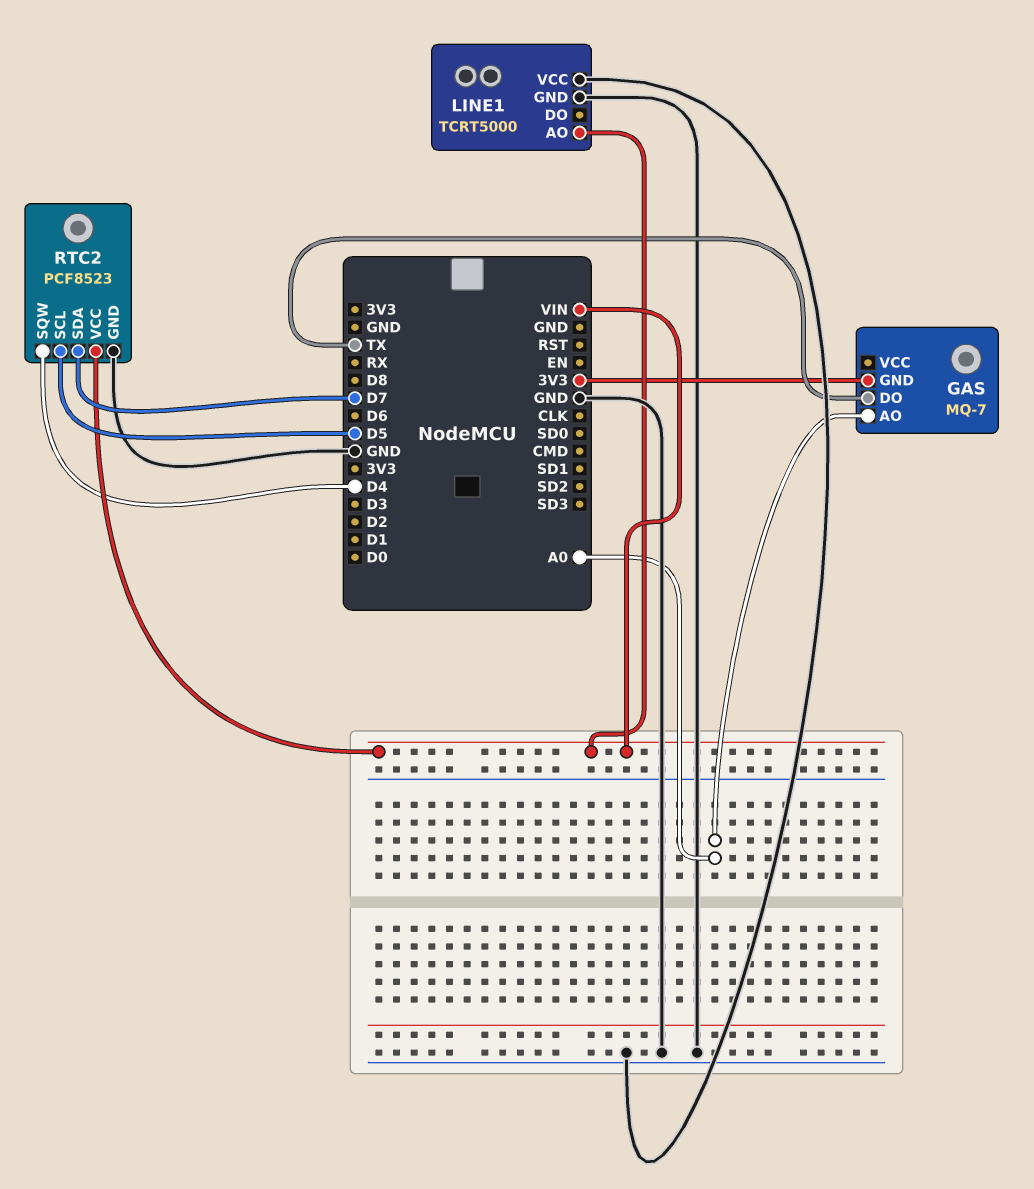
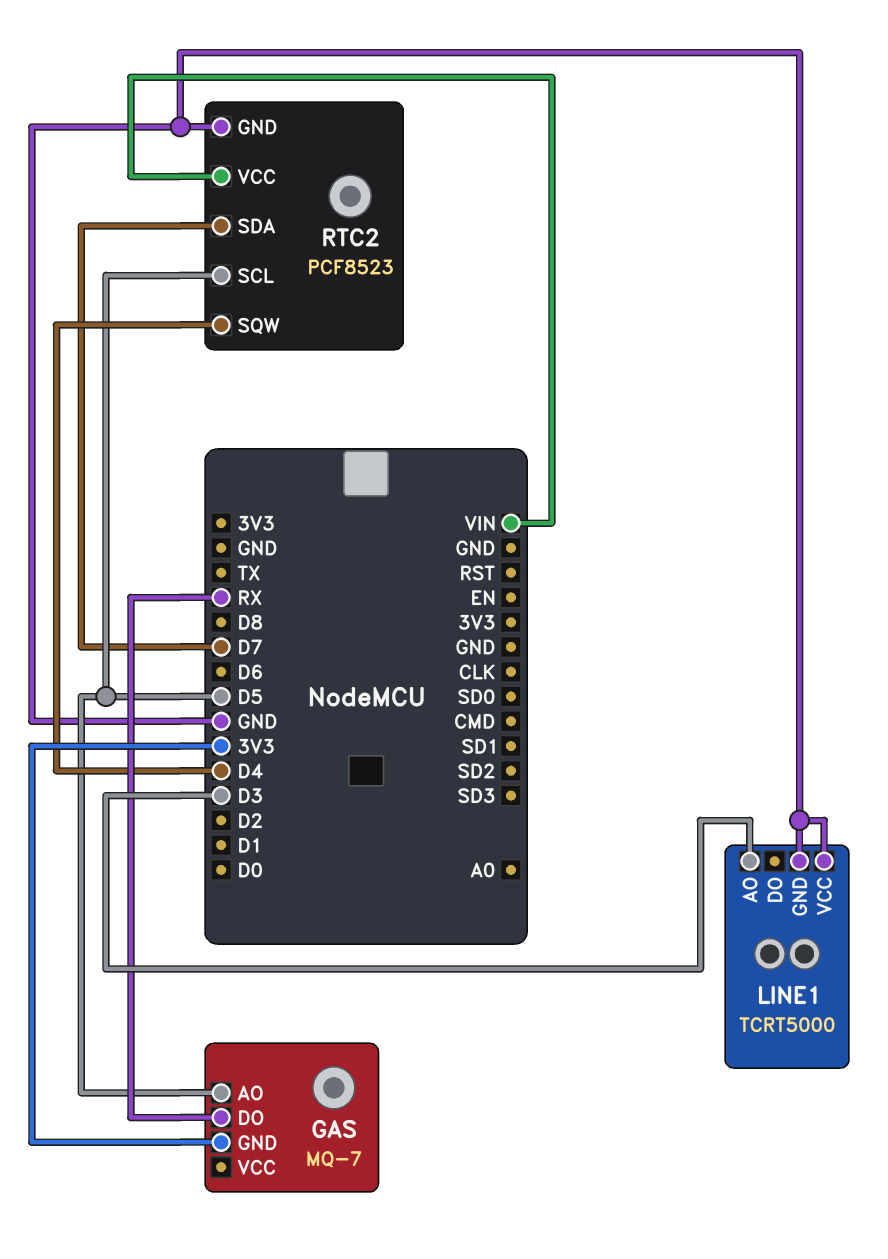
GAS pin AO: A0 -> D5
GAS pin DO: TX -> RX
LINE1 pin AO: VIN -> D3

